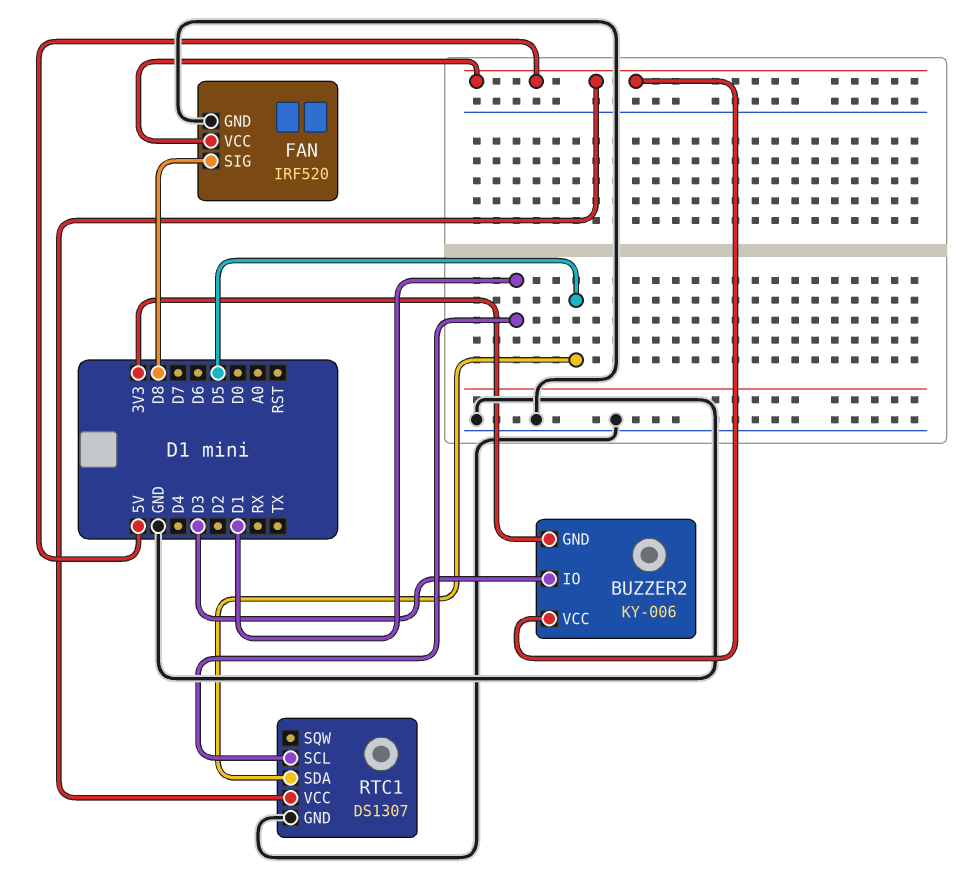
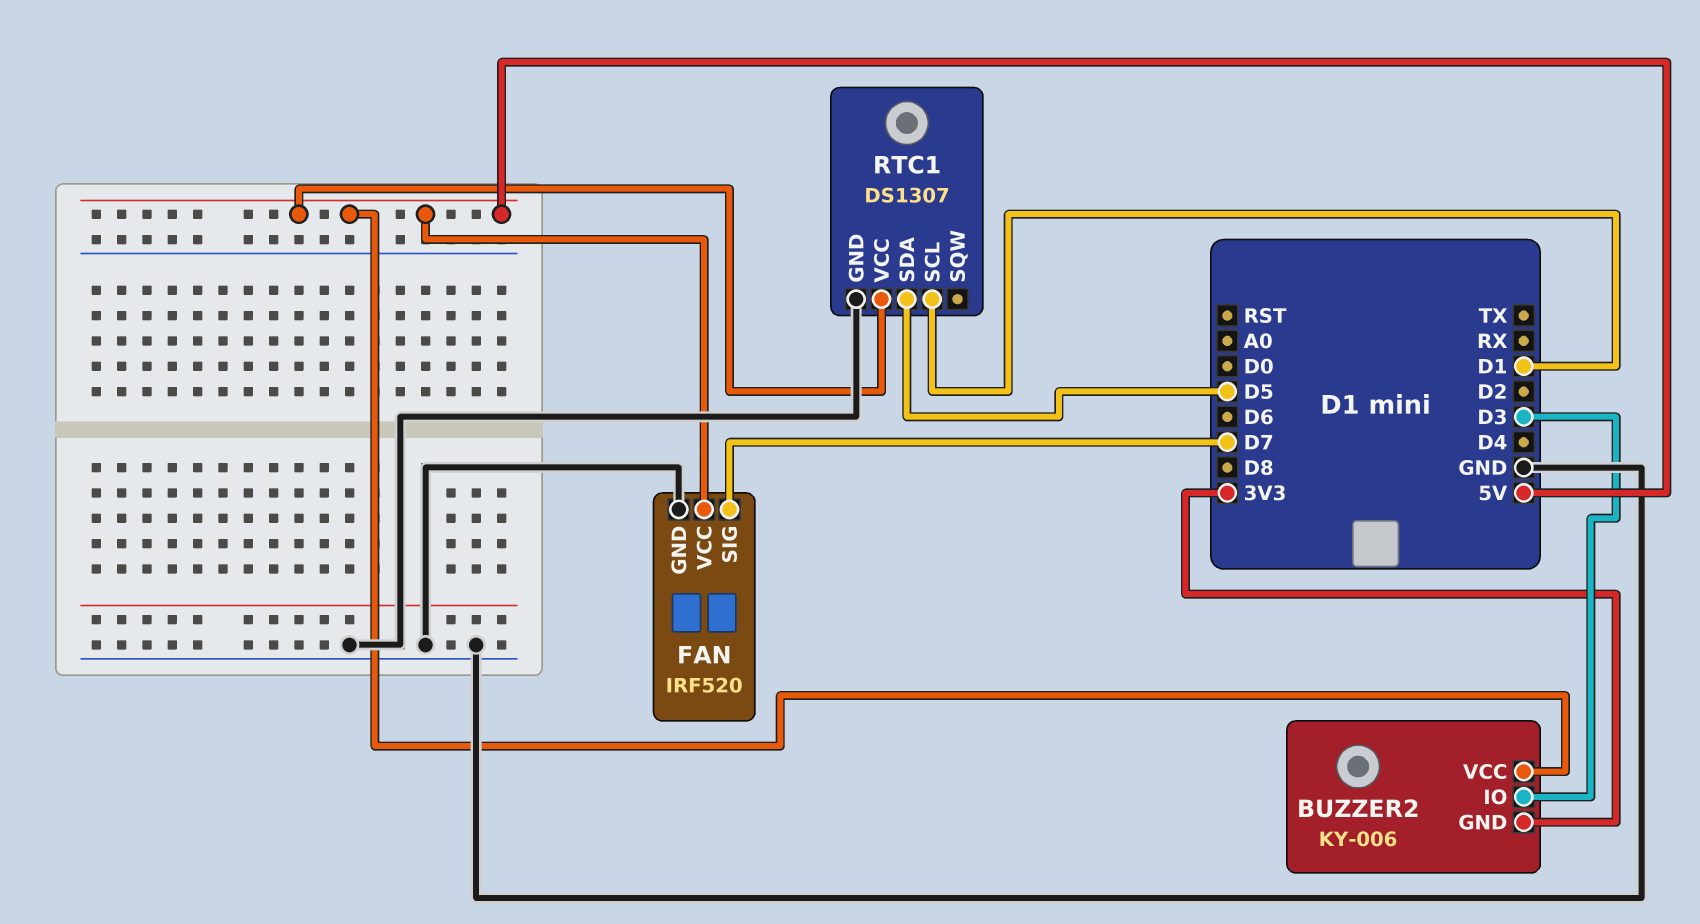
FAN pin SIG: D8 -> D7

